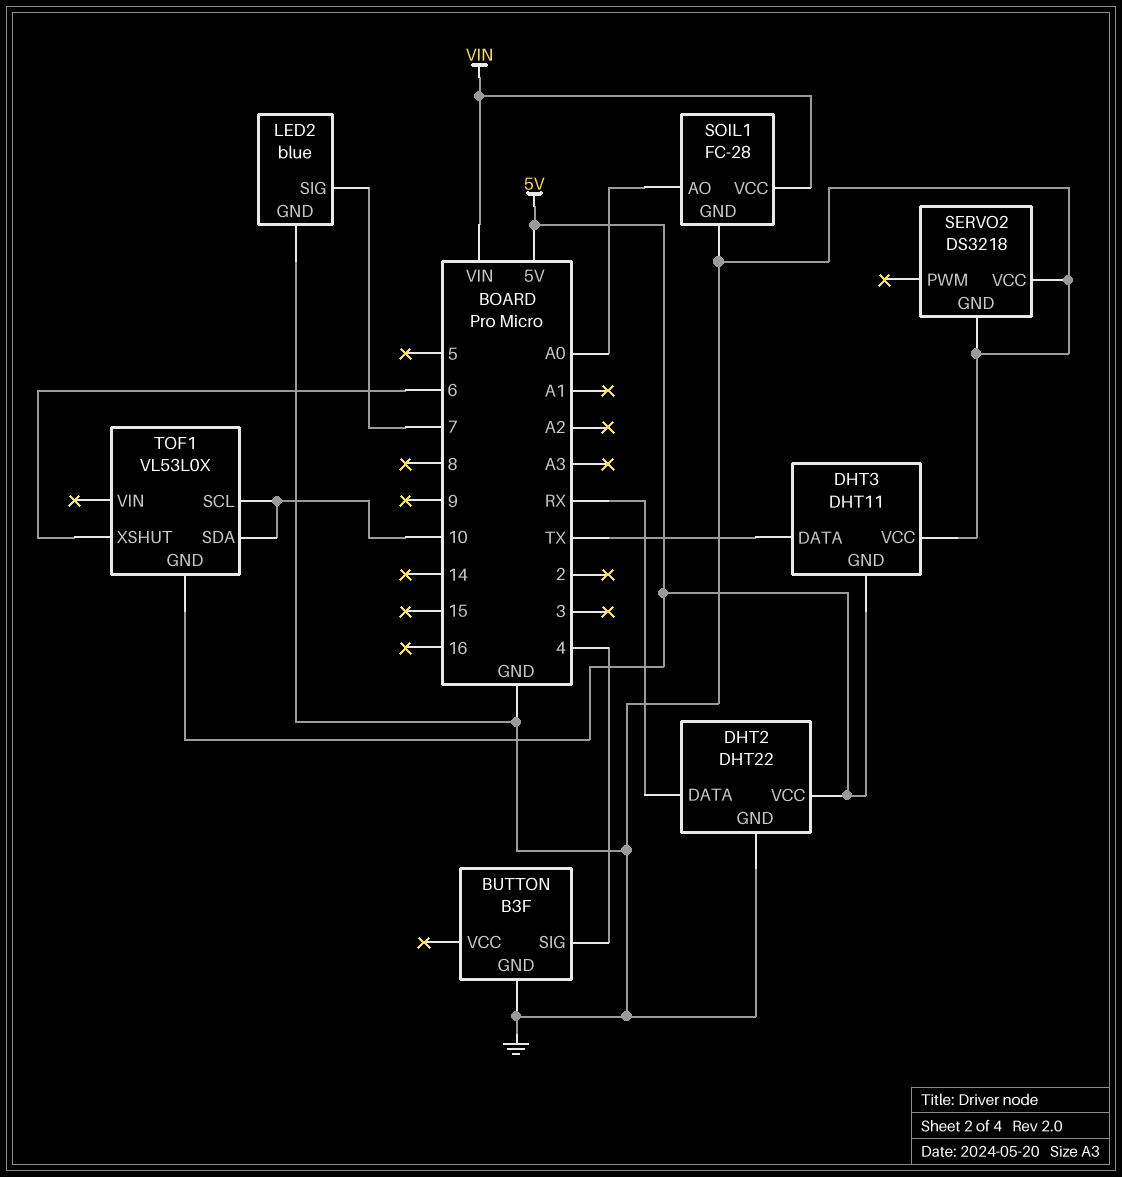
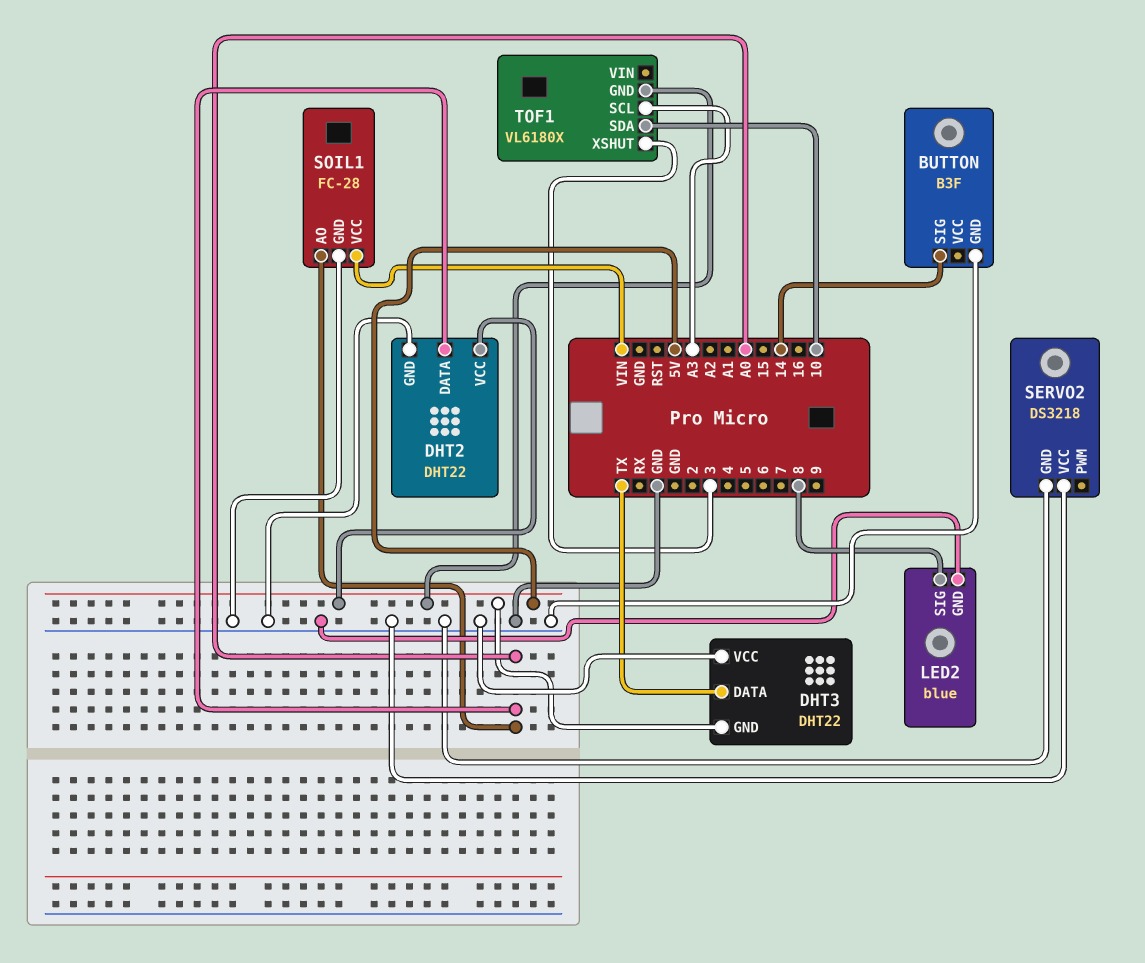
BUTTON pin SIG: 4 -> 14
DHT2 pin DATA: RX -> A0
DHT3: DHT11 -> DHT22
LED2 pin SIG: 7 -> 8
TOF1: VL53L0X -> VL6180X
TOF1 pin SCL: 10 -> A3
TOF1 pin XSHUT: 6 -> 3

